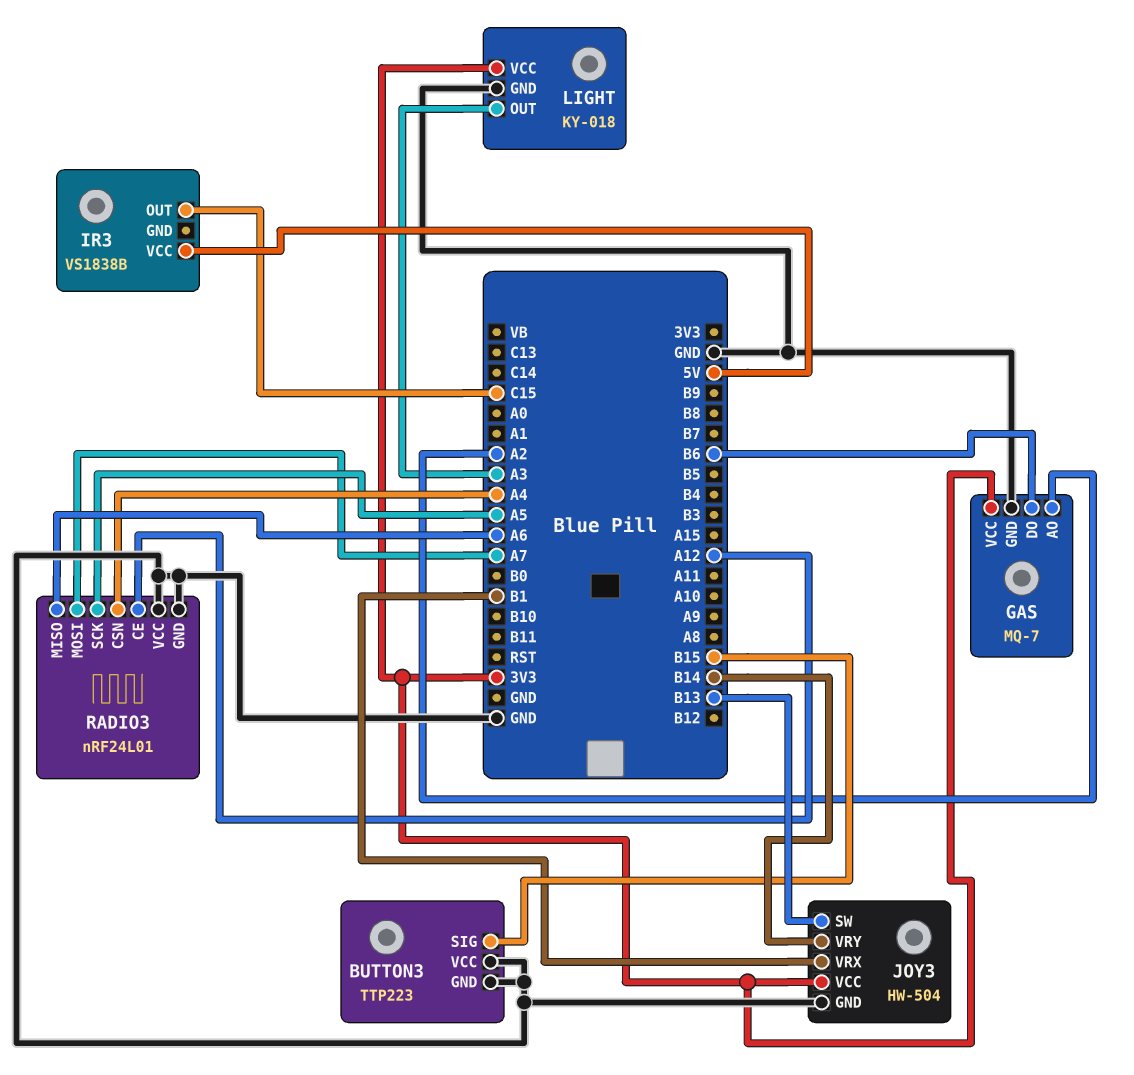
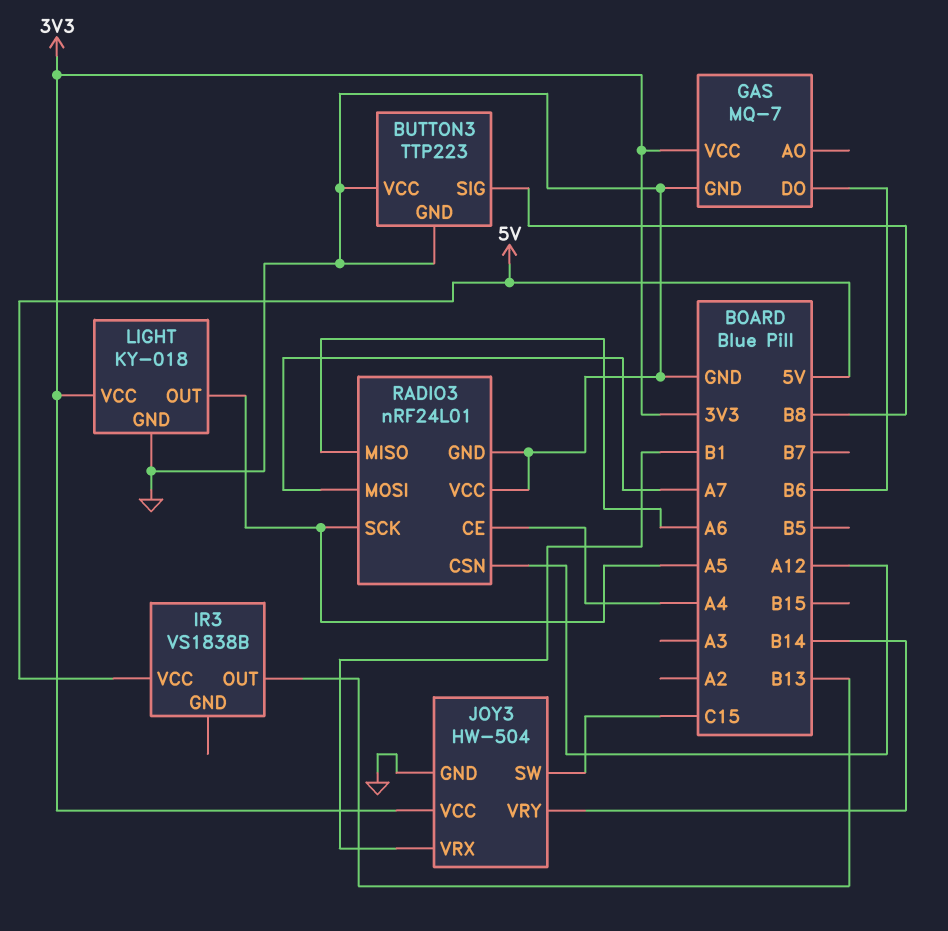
BUTTON3 pin SIG: B15 -> B8
GAS pin AO: A2 -> none
IR3 pin OUT: C15 -> B13
JOY3 pin SW: B13 -> C15
LIGHT pin OUT: A3 -> A5
RADIO3 pin CE: A12 -> A4
RADIO3 pin CSN: A4 -> A12

